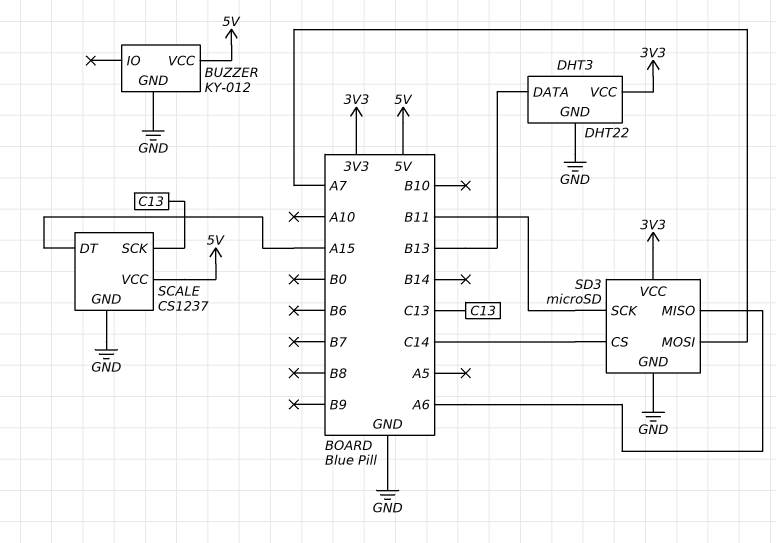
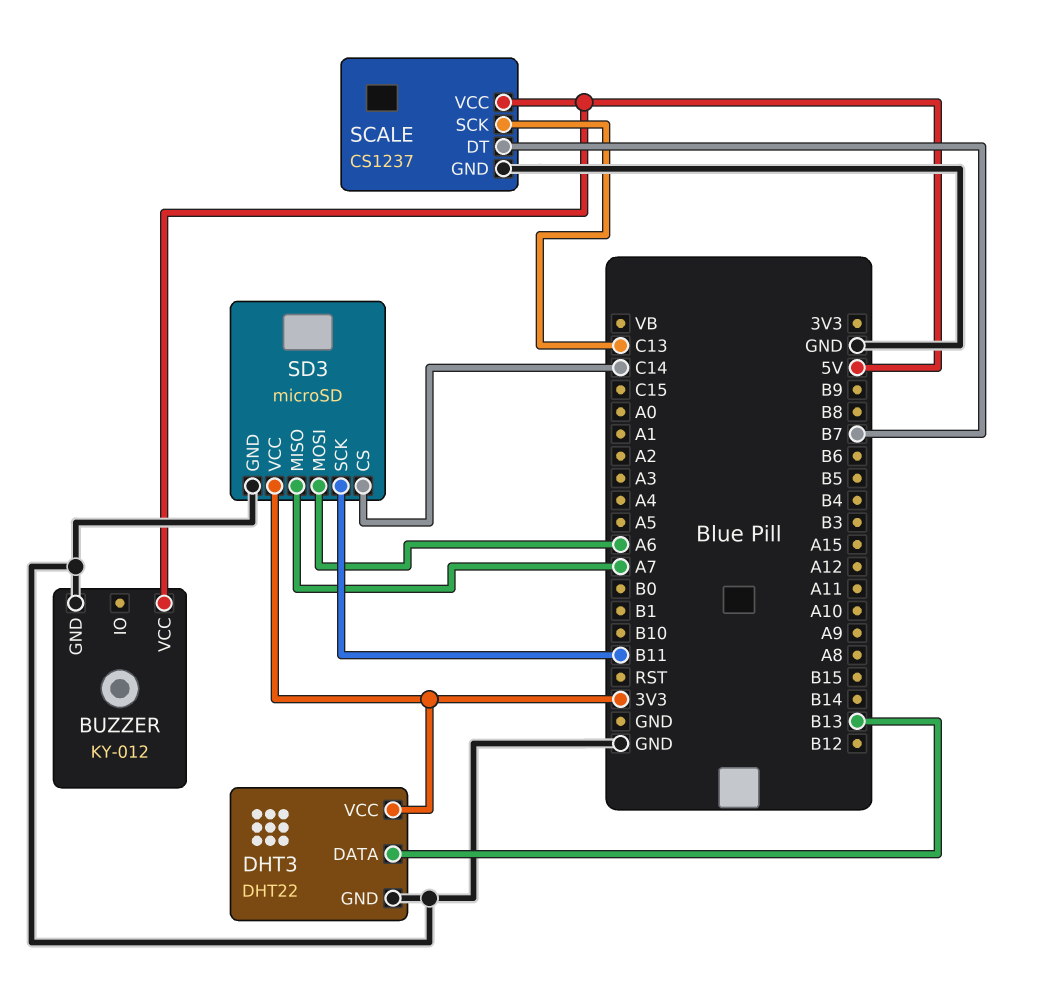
SCALE pin DT: A15 -> B7
SD3 pin MISO: A6 -> A7
SD3 pin MOSI: A7 -> A6

